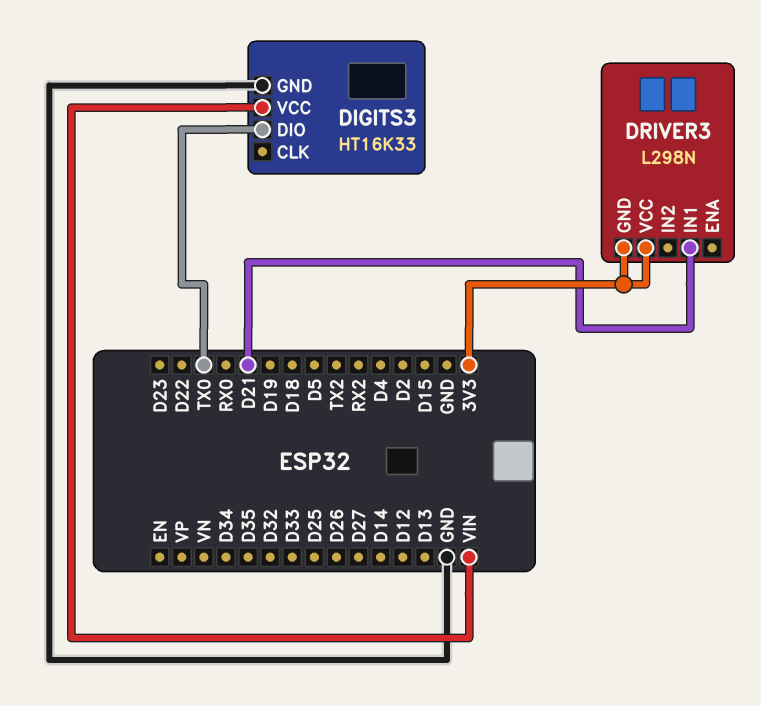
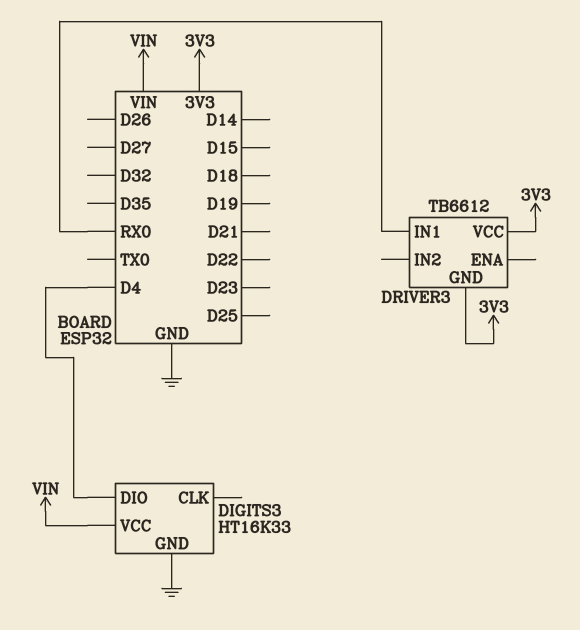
DIGITS3 pin DIO: TX0 -> D4
DRIVER3: L298N -> TB6612
DRIVER3 pin IN1: D21 -> RX0

